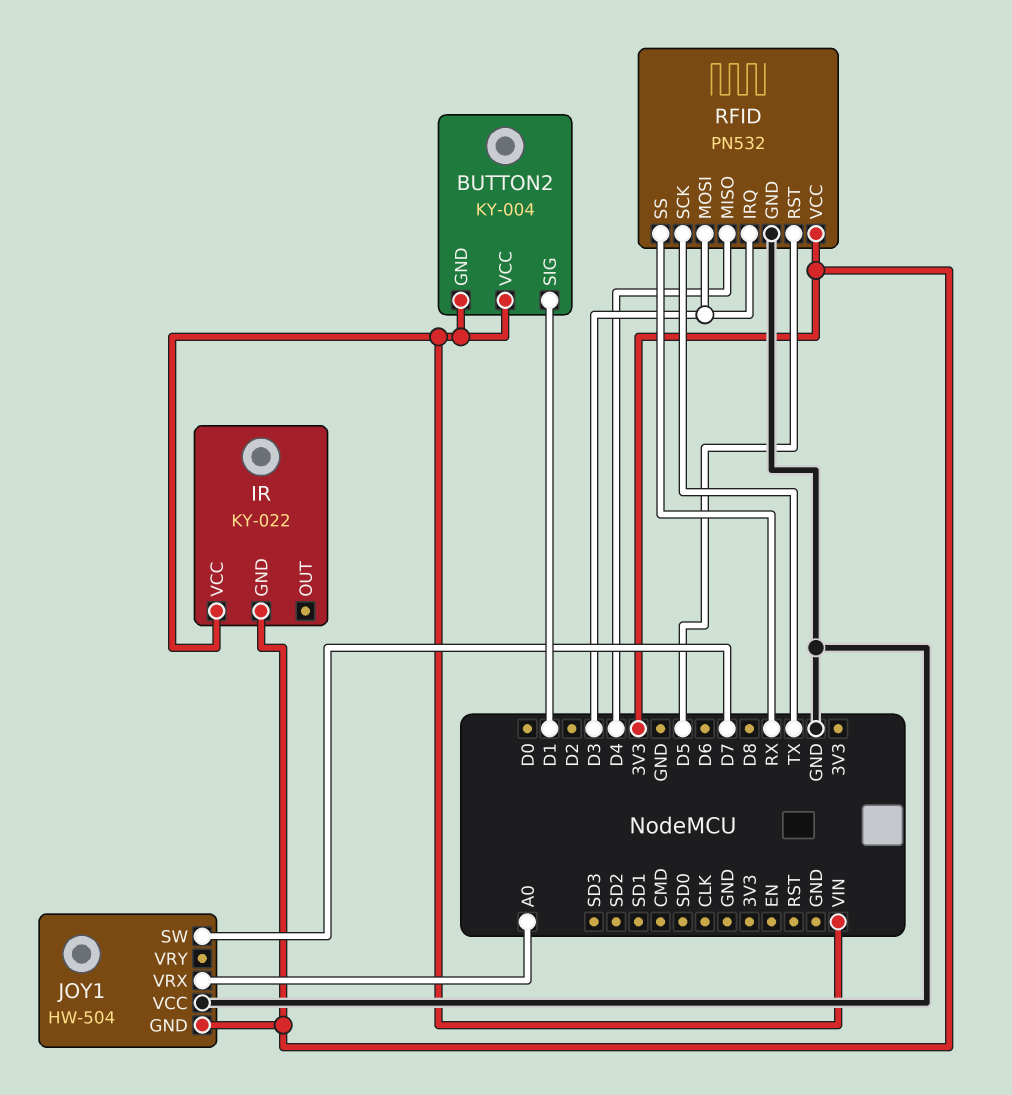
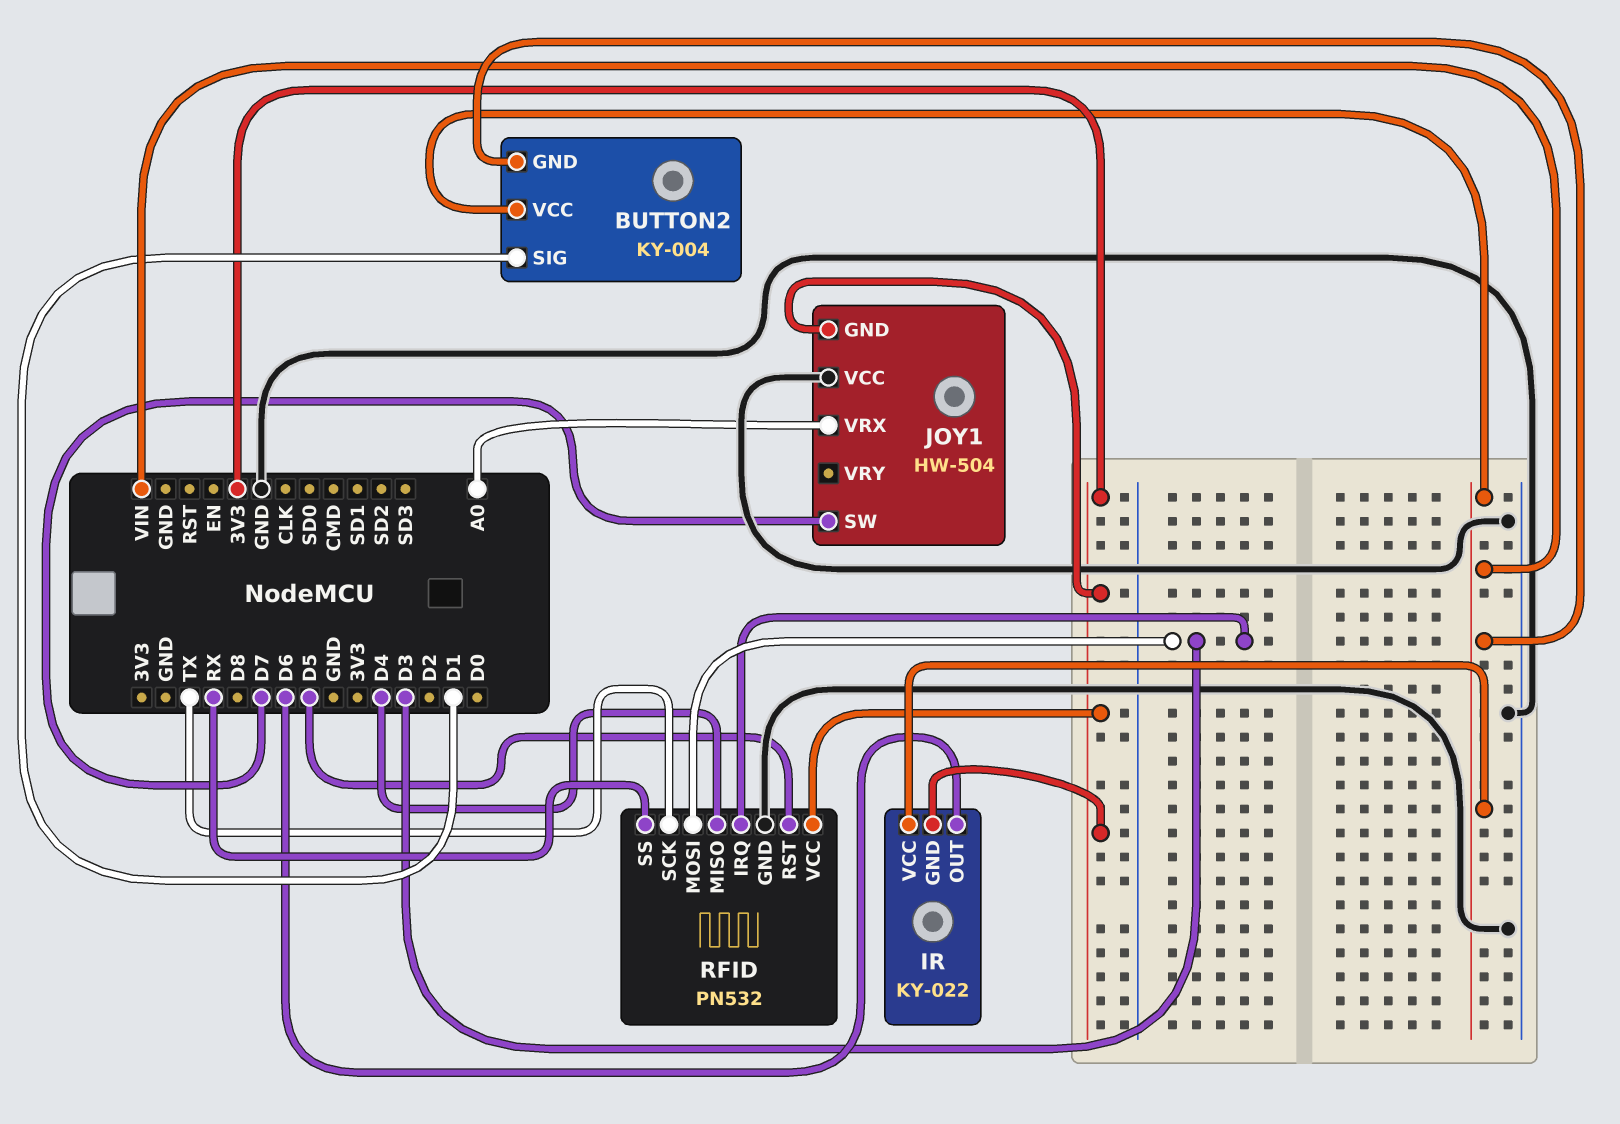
IR pin OUT: none -> D6

